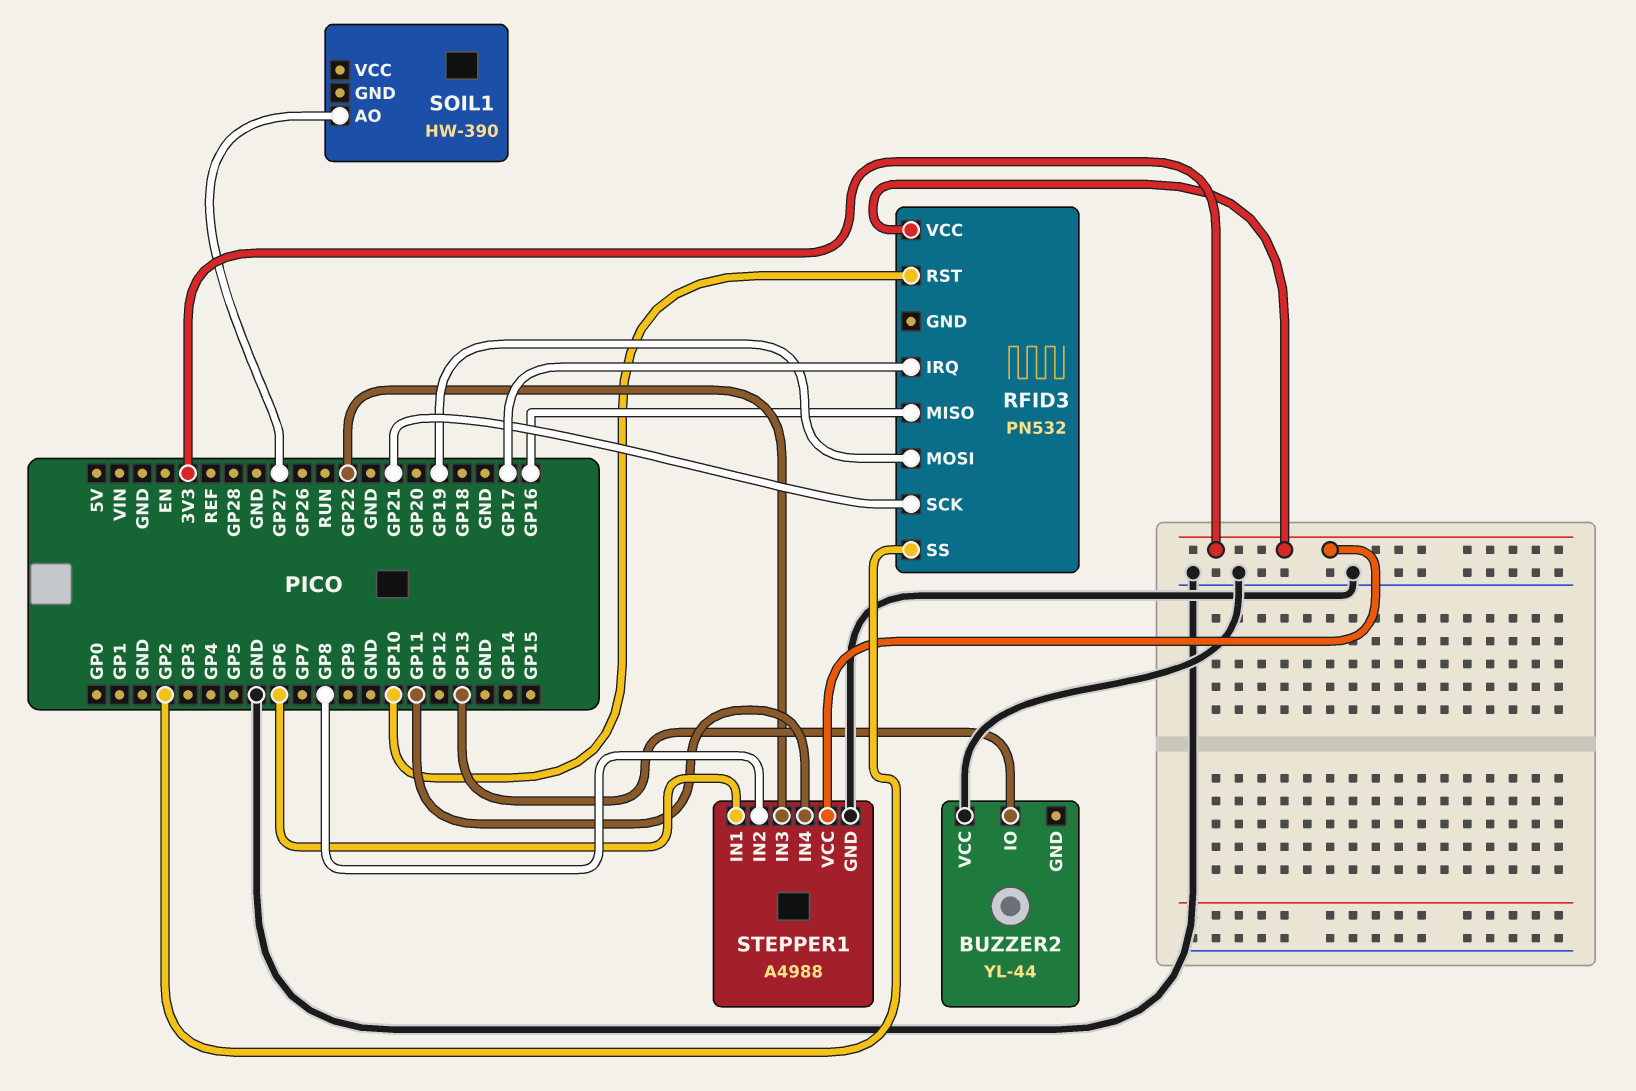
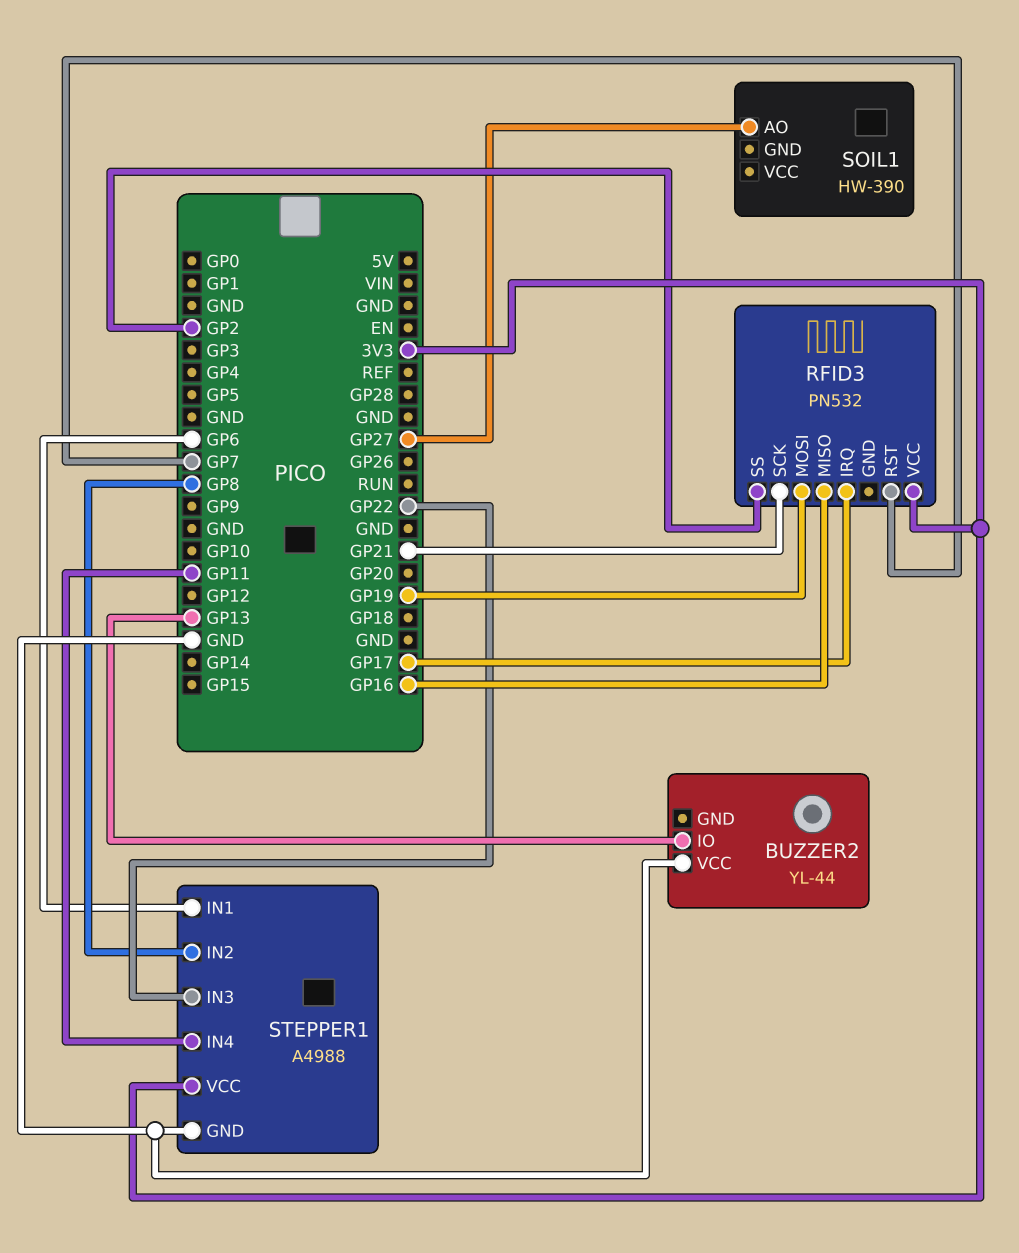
RFID3 pin RST: GP10 -> GP7

